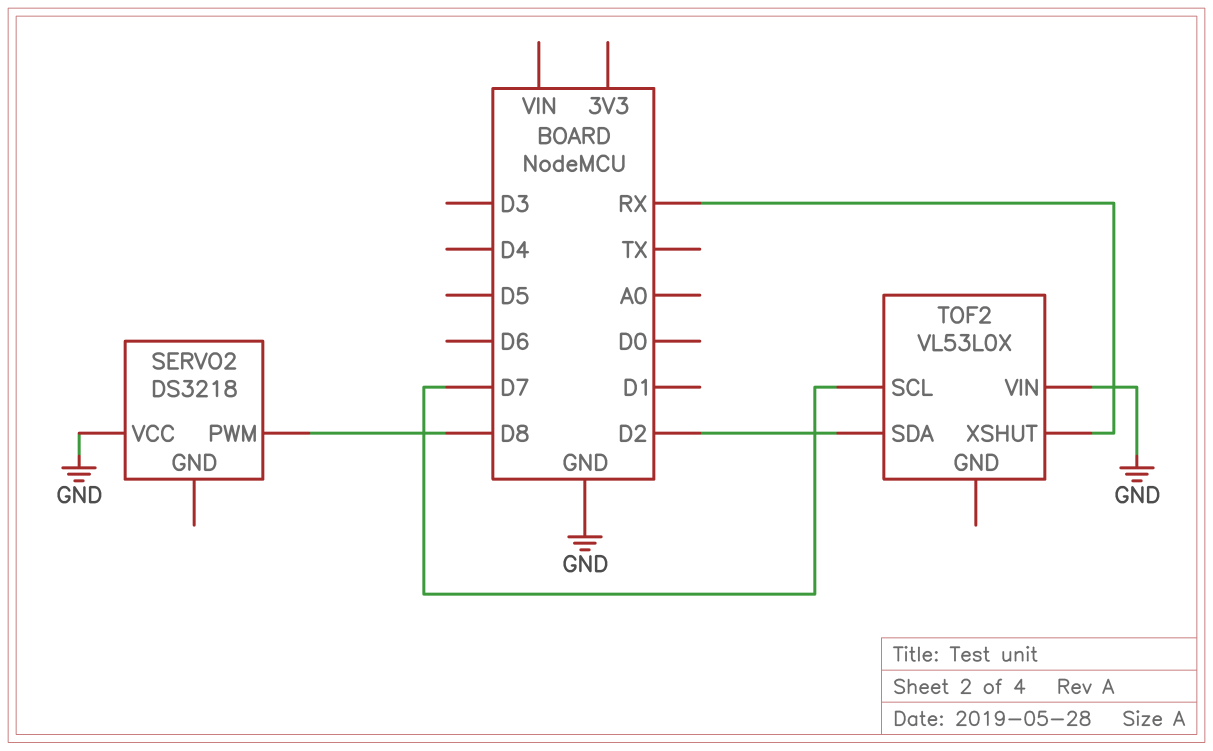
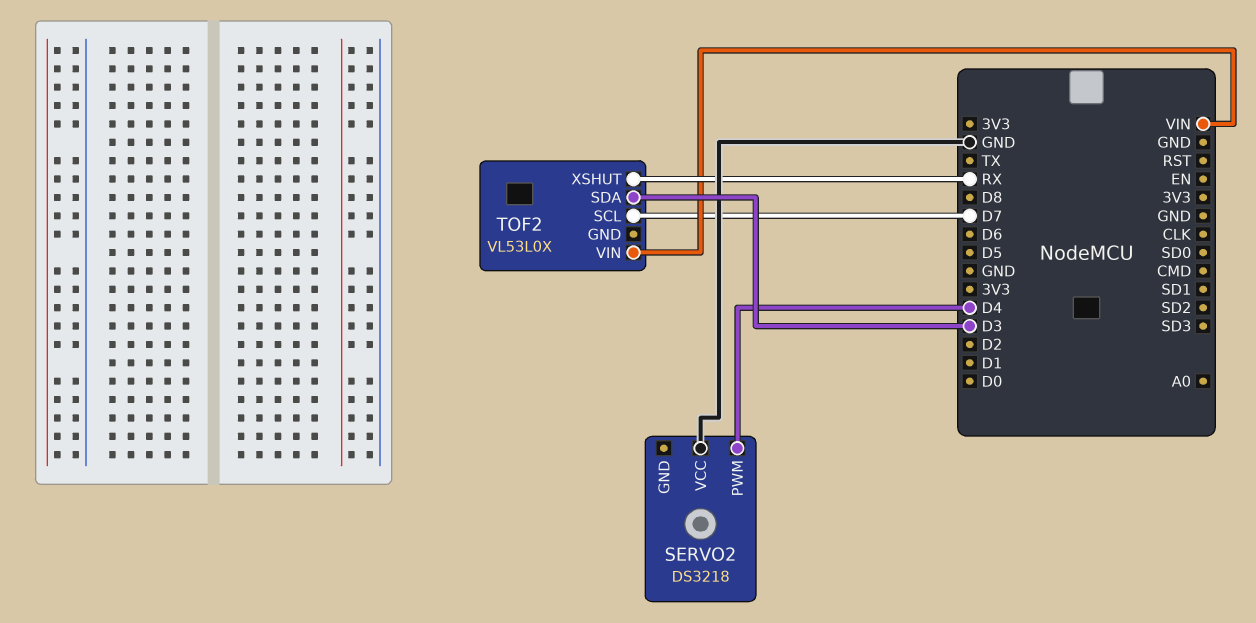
SERVO2 pin PWM: D8 -> D4
TOF2 pin SDA: D2 -> D3
TOF2 pin VIN: GND -> VIN

